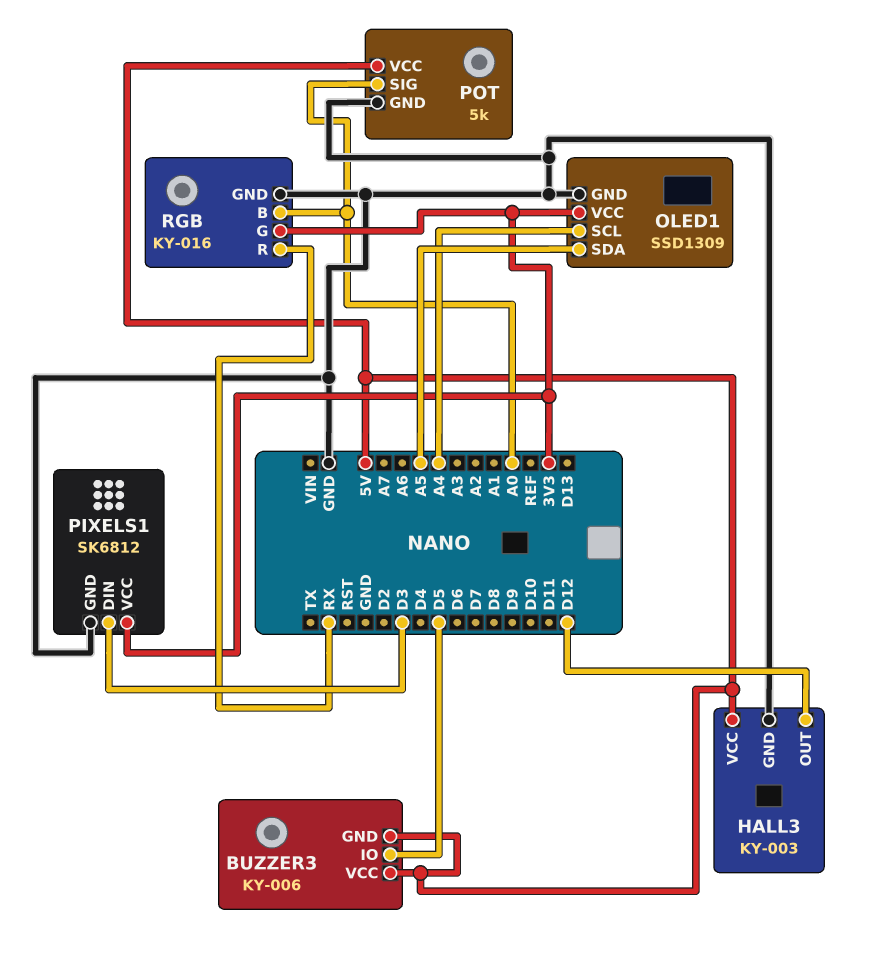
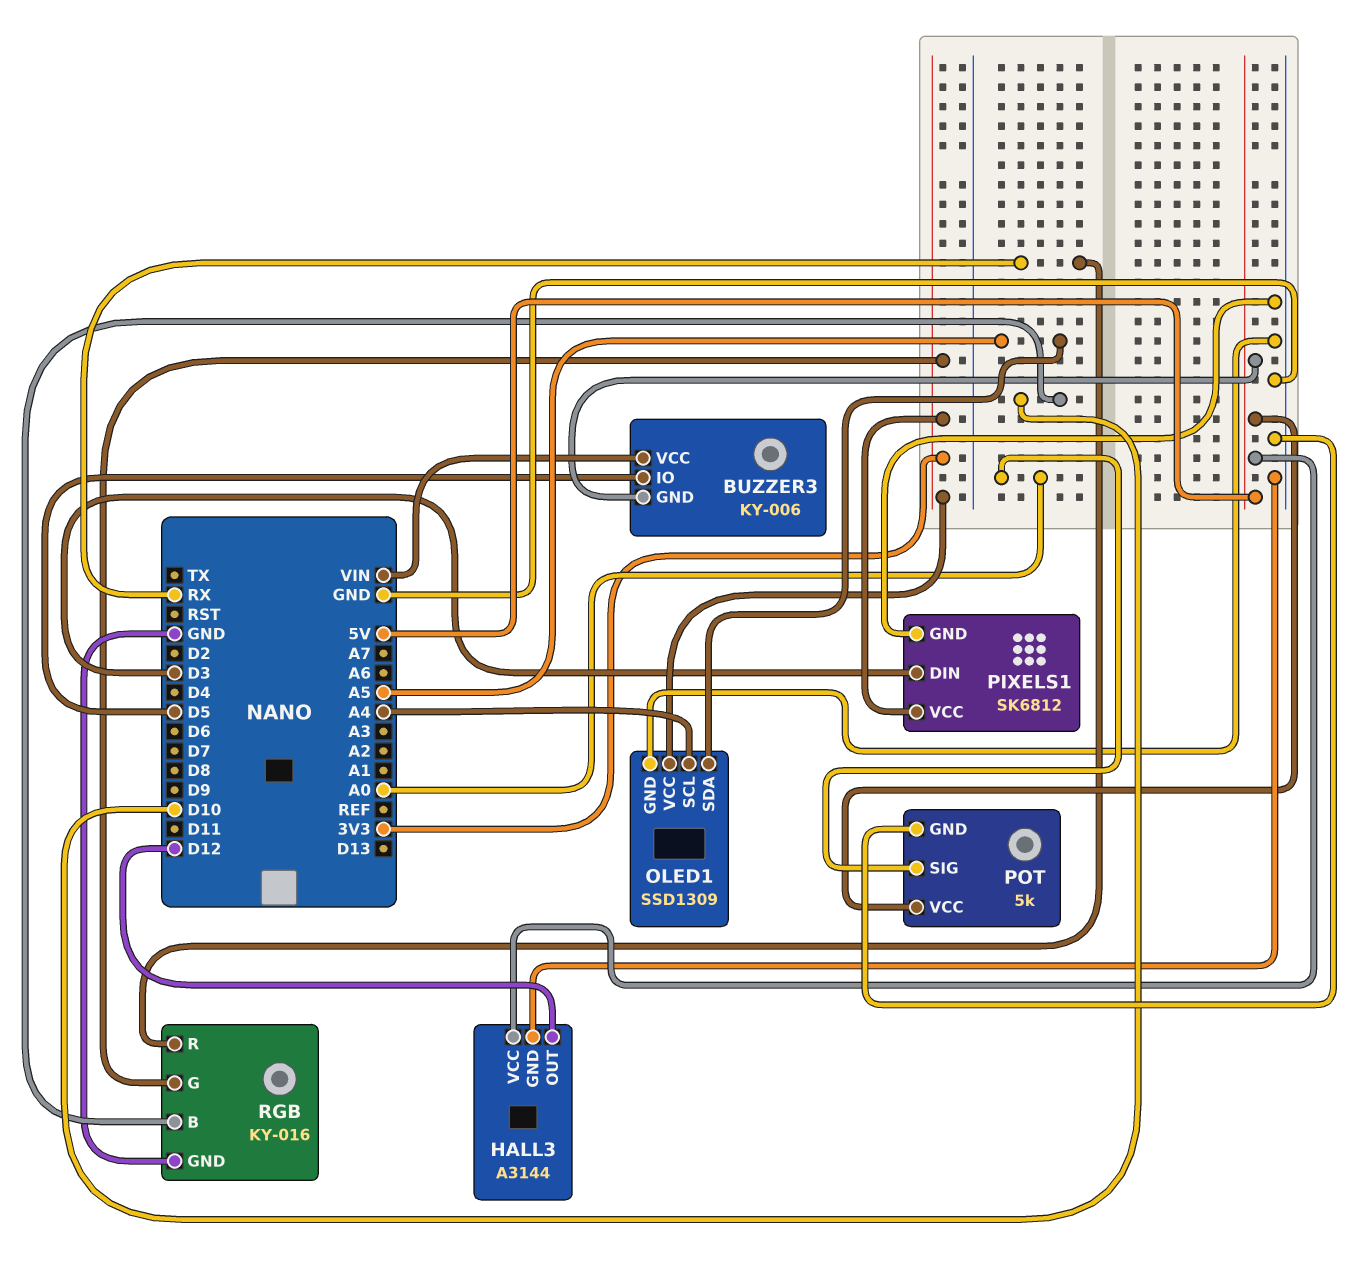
BUZZER3 pin VCC: 5V -> VIN
HALL3: KY-003 -> A3144
RGB pin B: A0 -> D10

